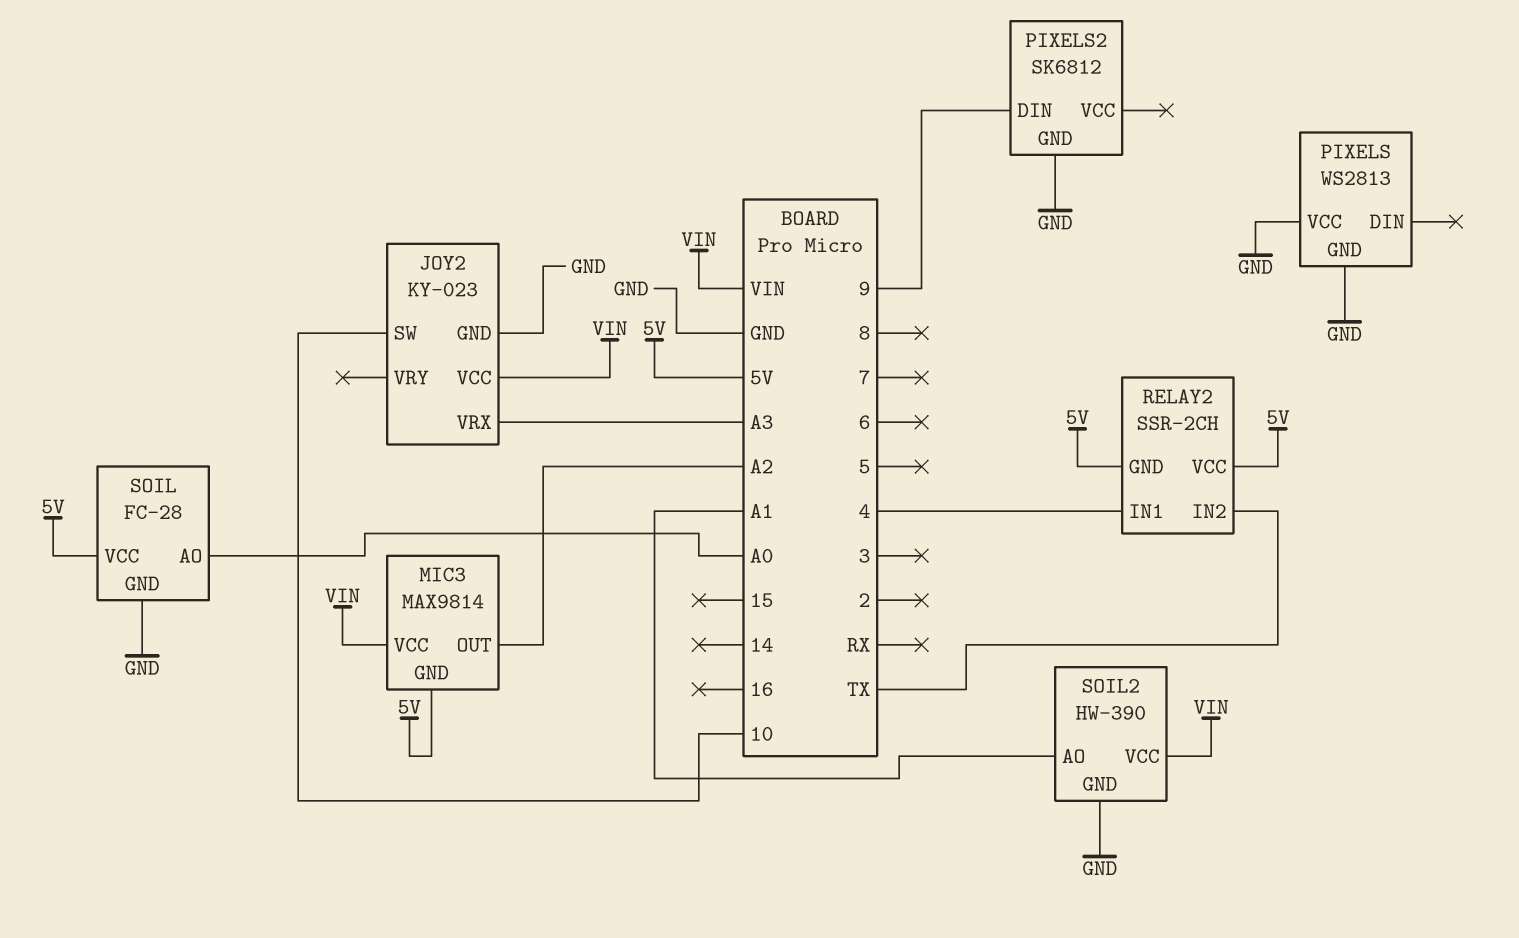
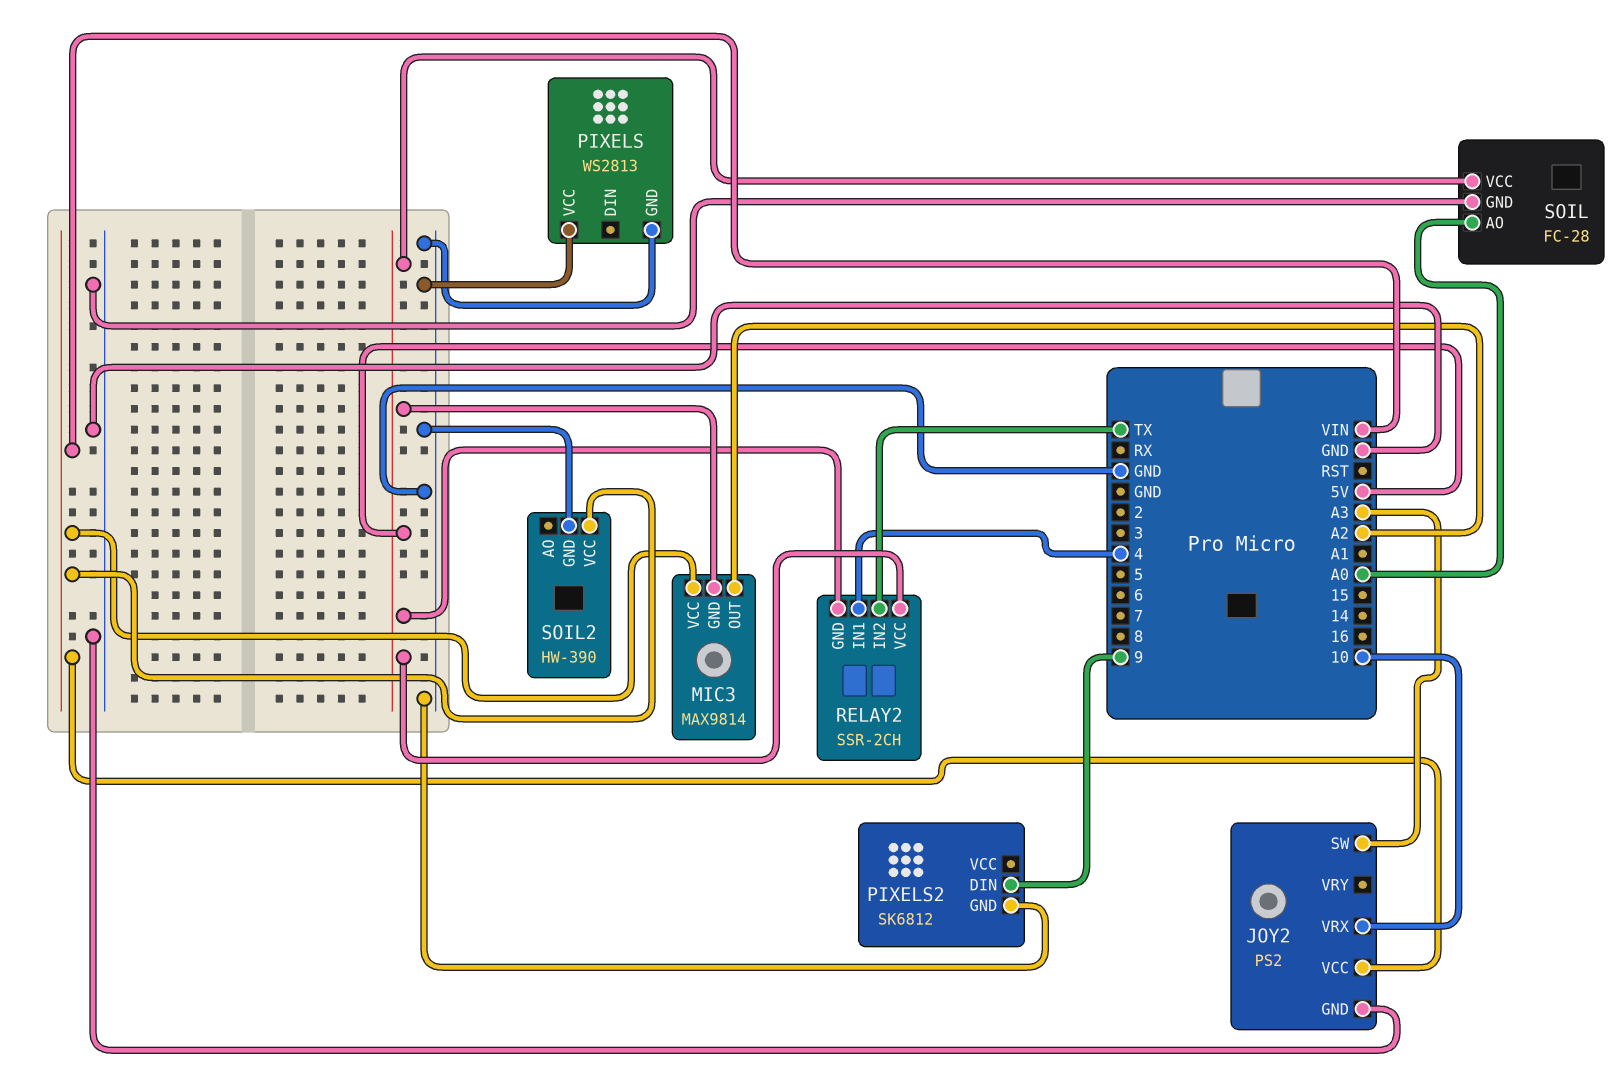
JOY2: KY-023 -> PS2
JOY2 pin SW: 10 -> A3
JOY2 pin VRX: A3 -> 10
SOIL2 pin AO: A1 -> none

